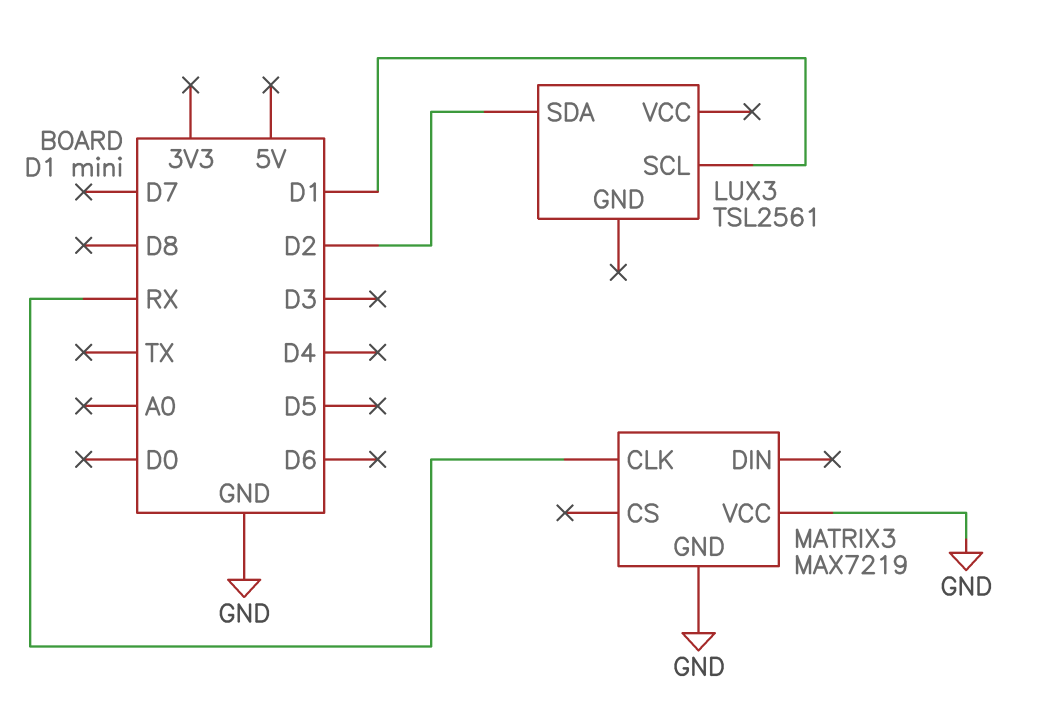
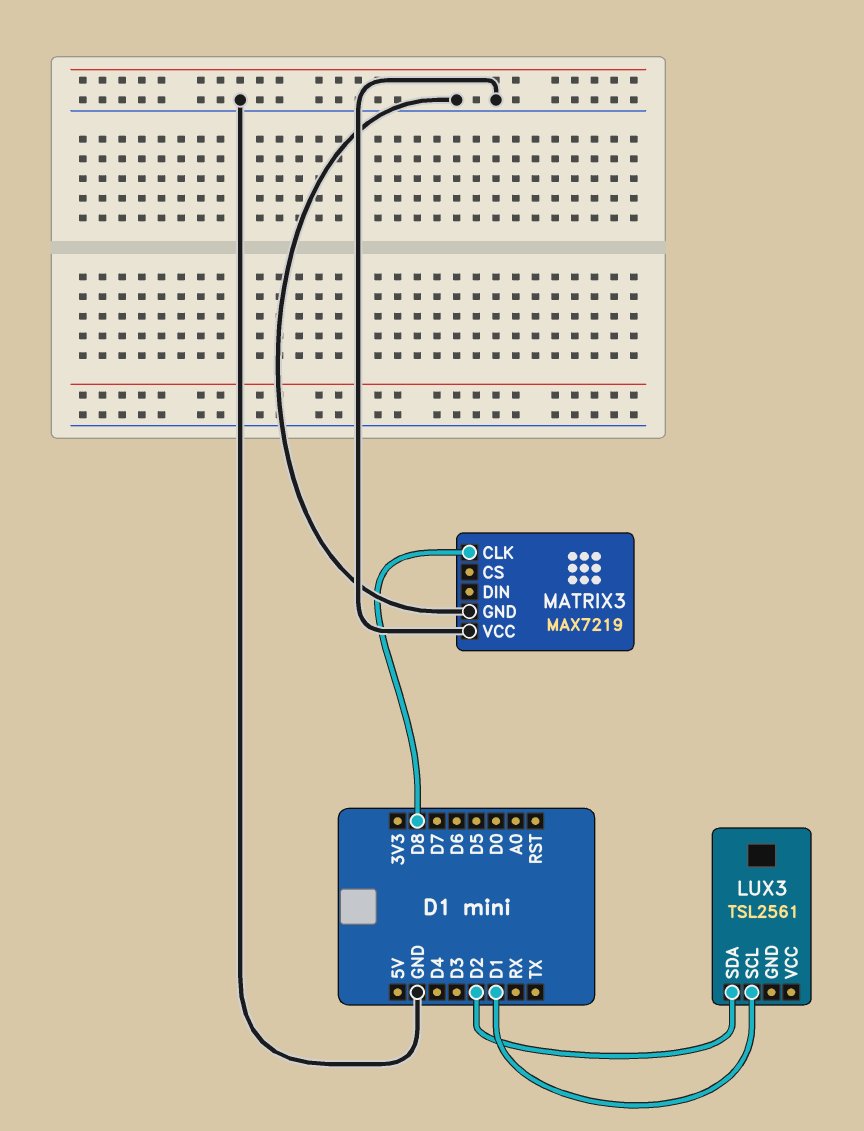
MATRIX3 pin CLK: RX -> D8

